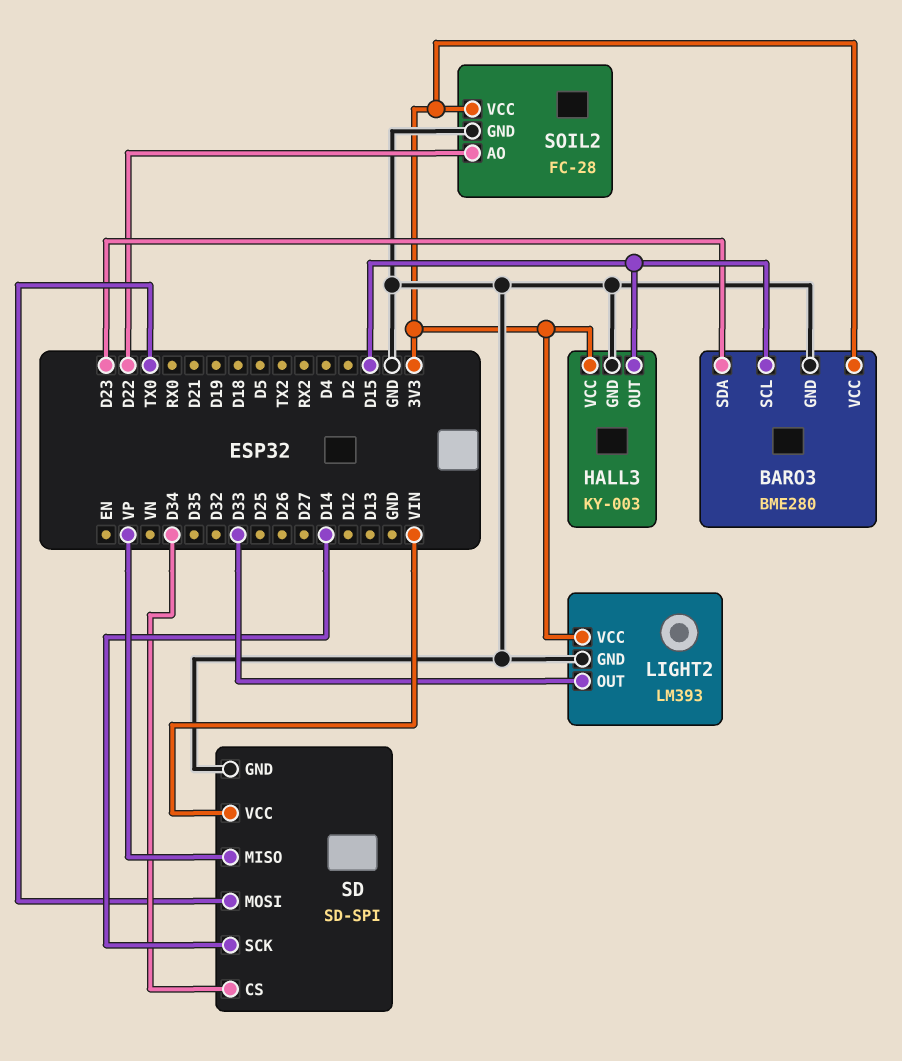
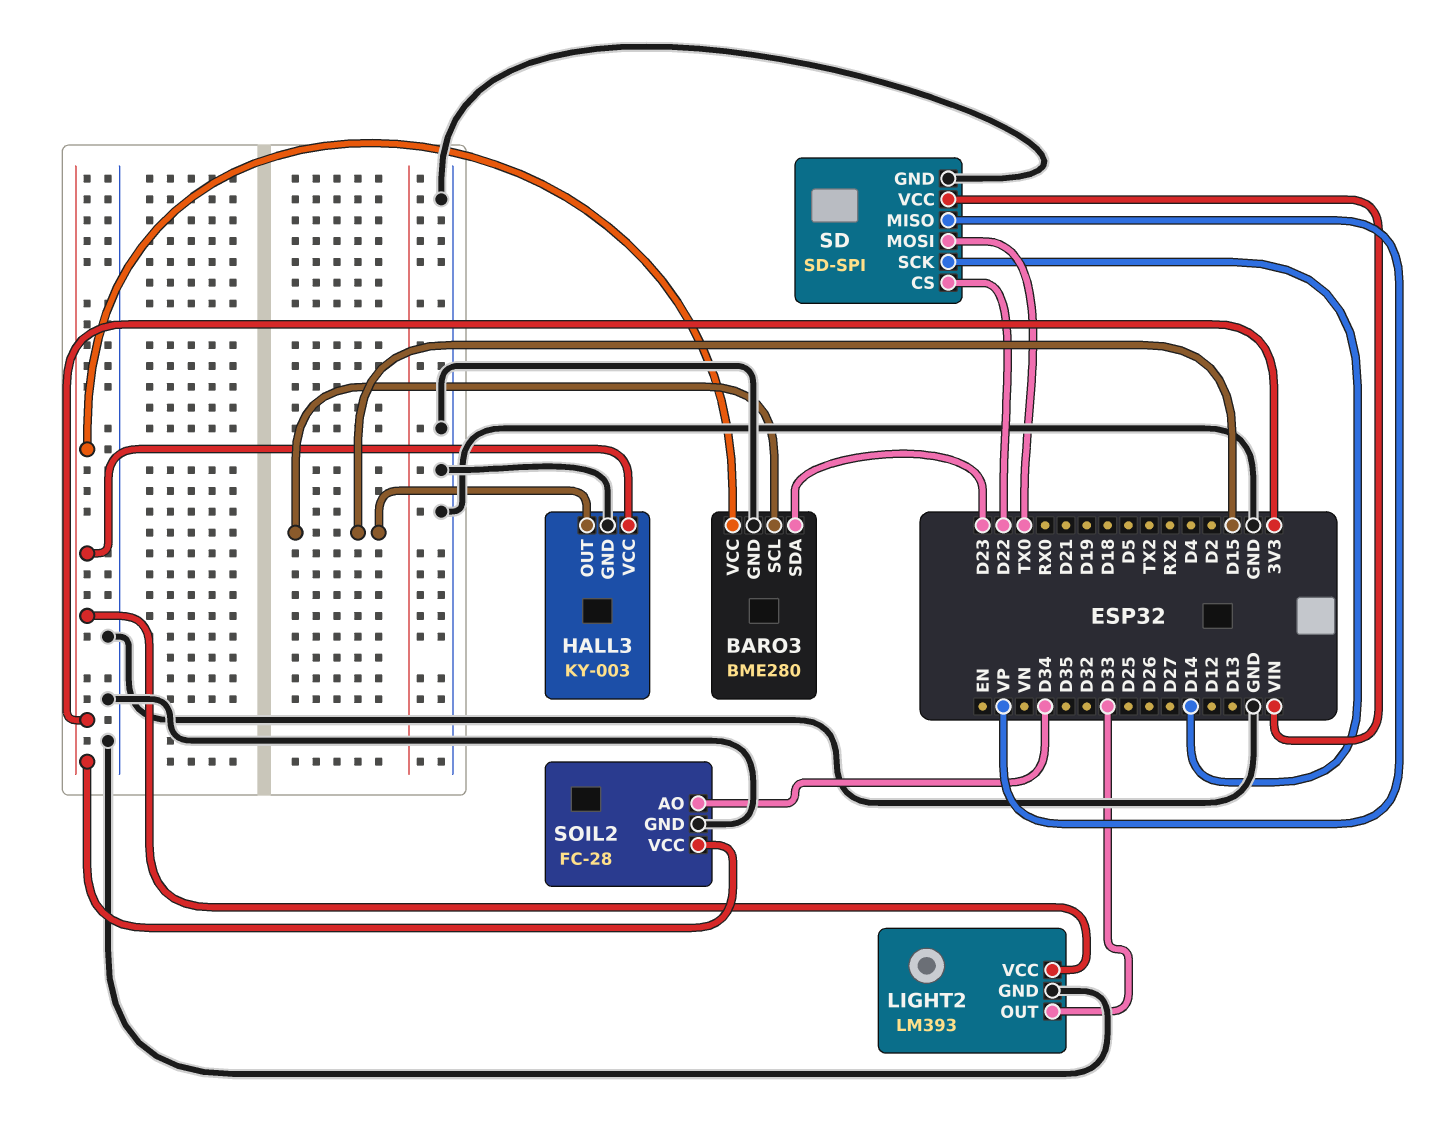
SD pin CS: D34 -> D22
SOIL2 pin AO: D22 -> D34

